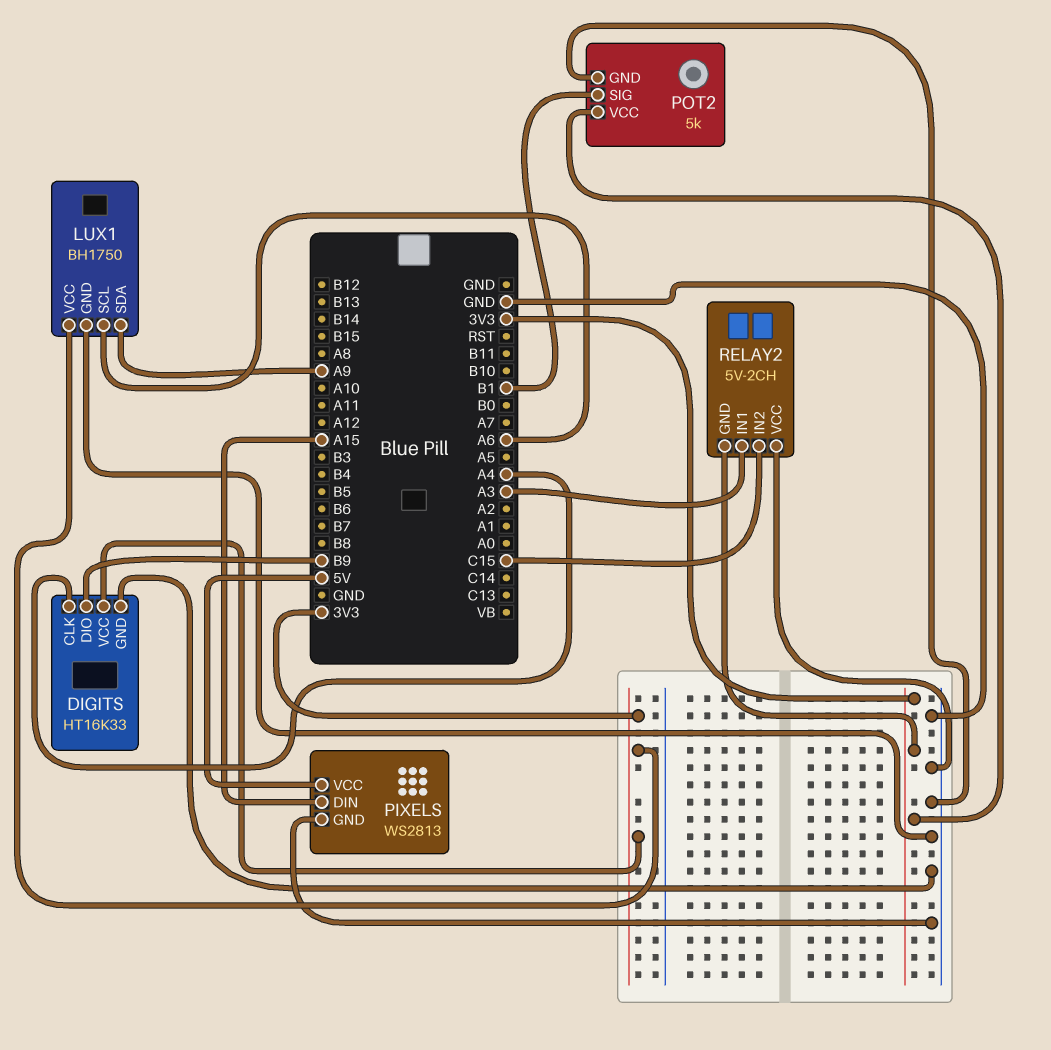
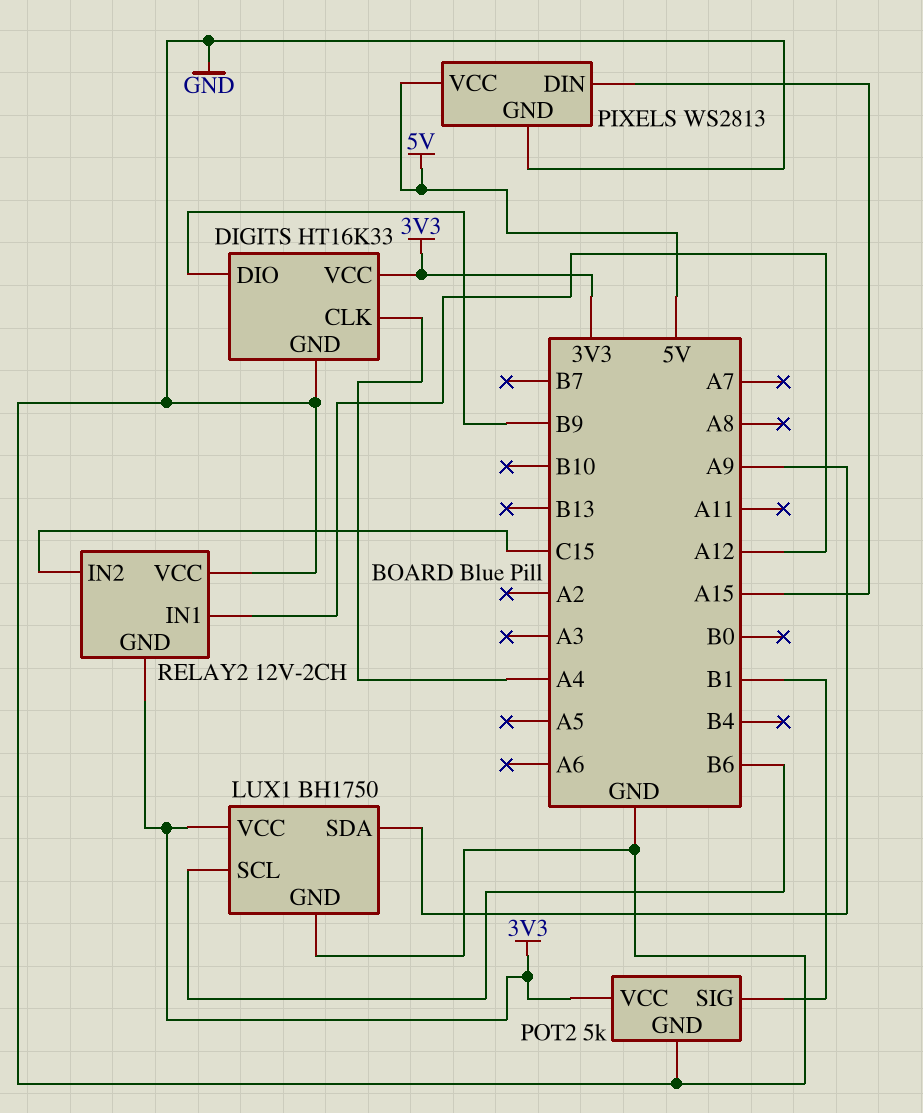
LUX1 pin SCL: A6 -> B6
RELAY2: 5V-2CH -> 12V-2CH
RELAY2 pin IN1: A3 -> A12

